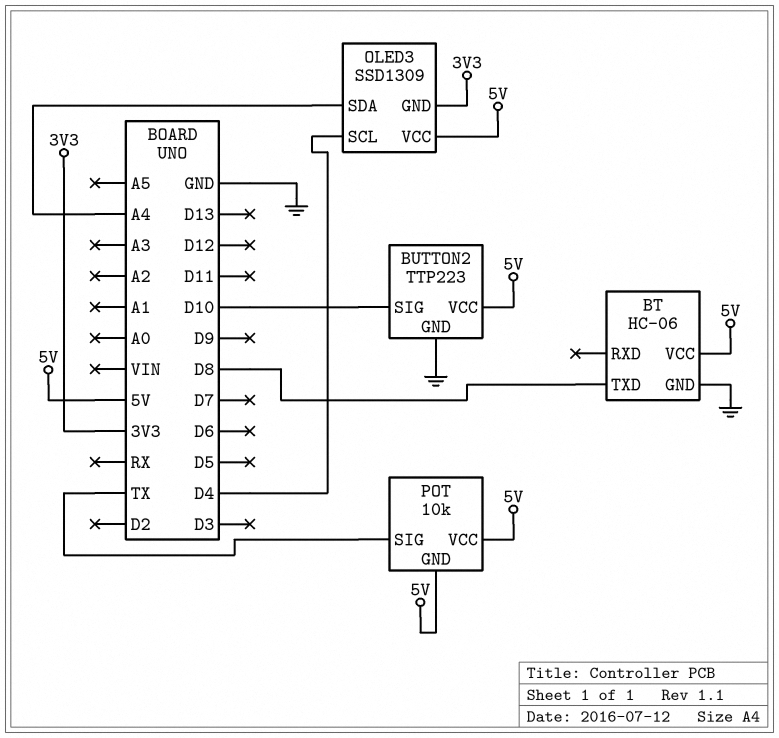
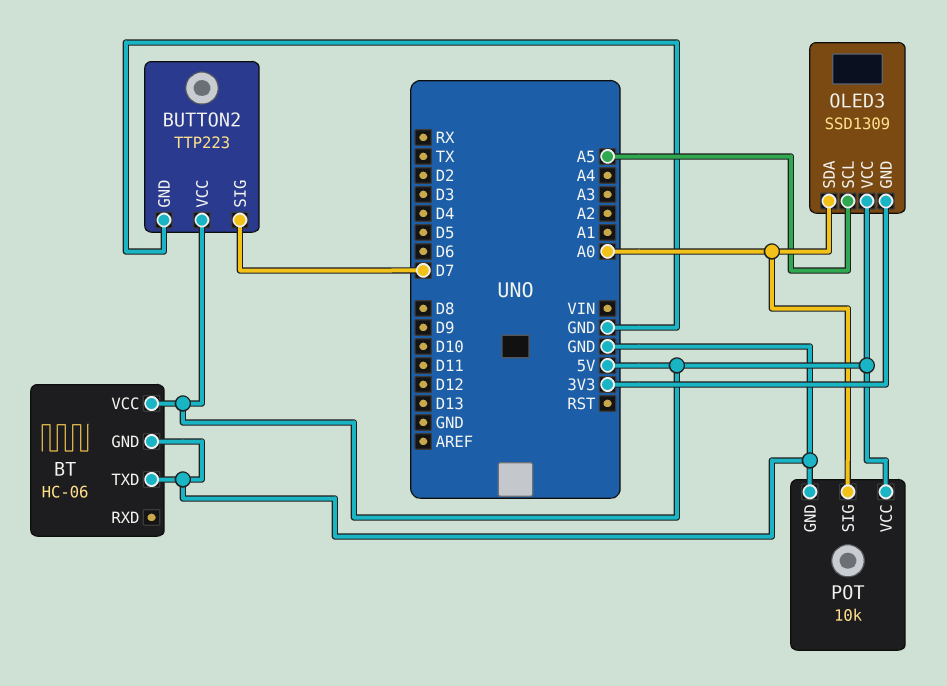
BT pin TXD: D8 -> GND
BUTTON2 pin SIG: D10 -> D7
OLED3 pin SCL: D4 -> A5
OLED3 pin SDA: A4 -> A0
POT pin GND: 5V -> GND
POT pin SIG: TX -> A0

